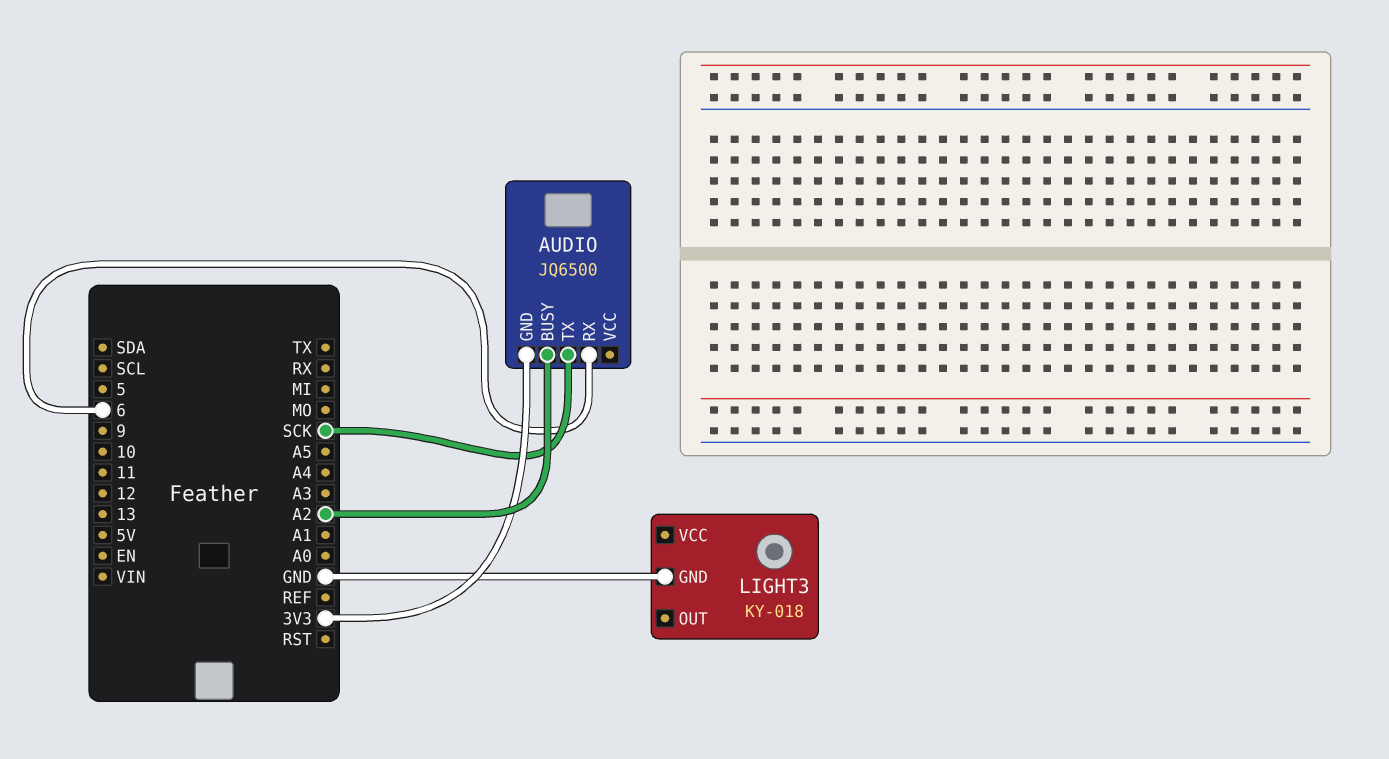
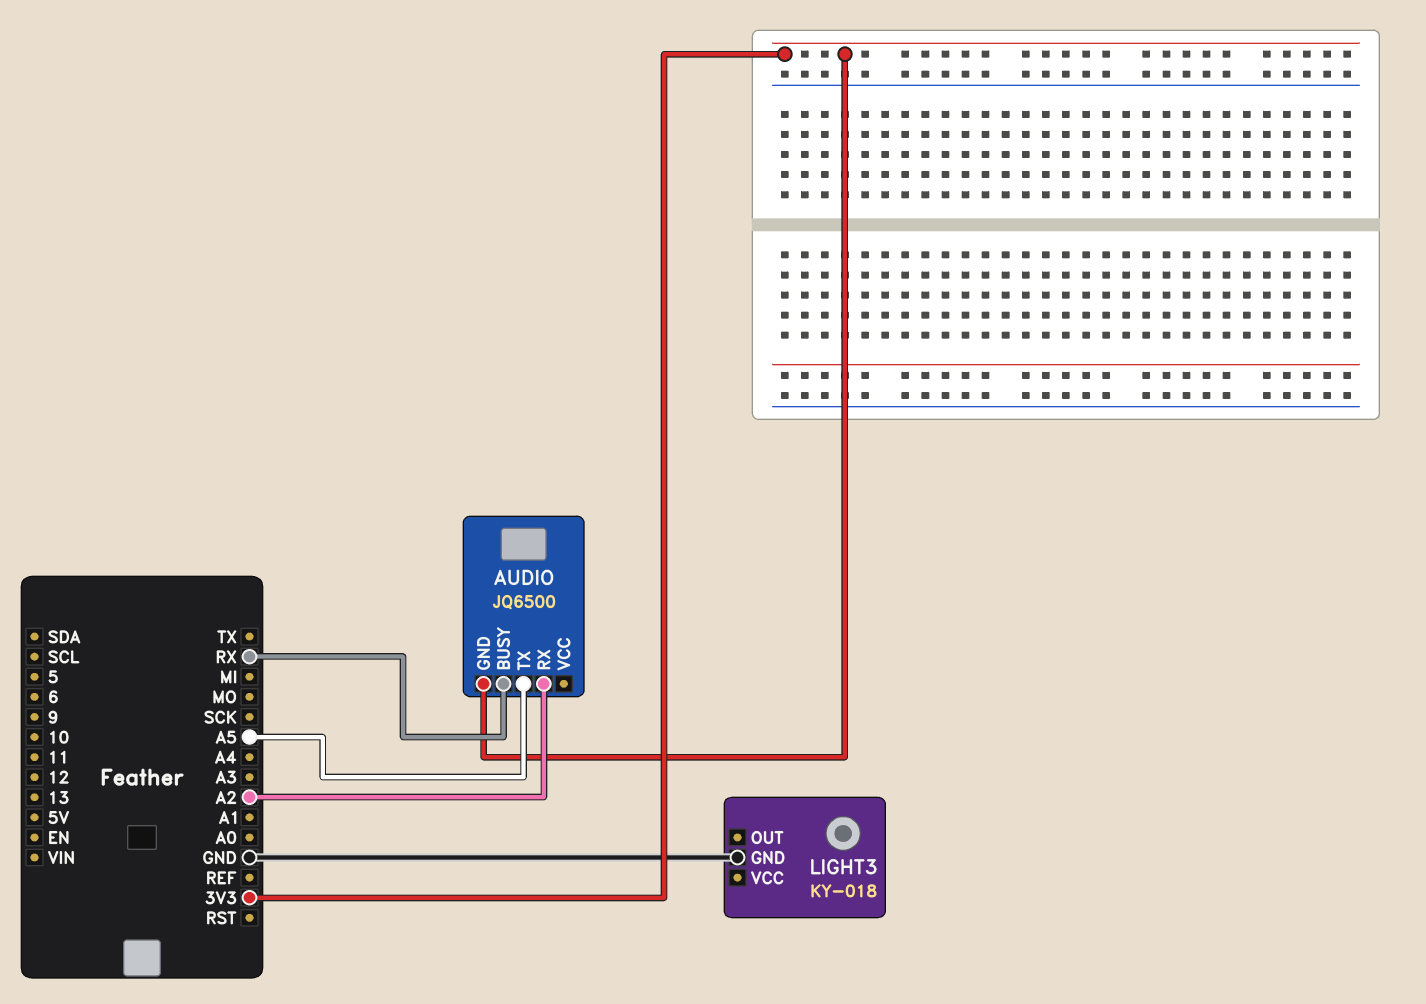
AUDIO pin BUSY: A2 -> RX
AUDIO pin RX: 6 -> A2
AUDIO pin TX: SCK -> A5

